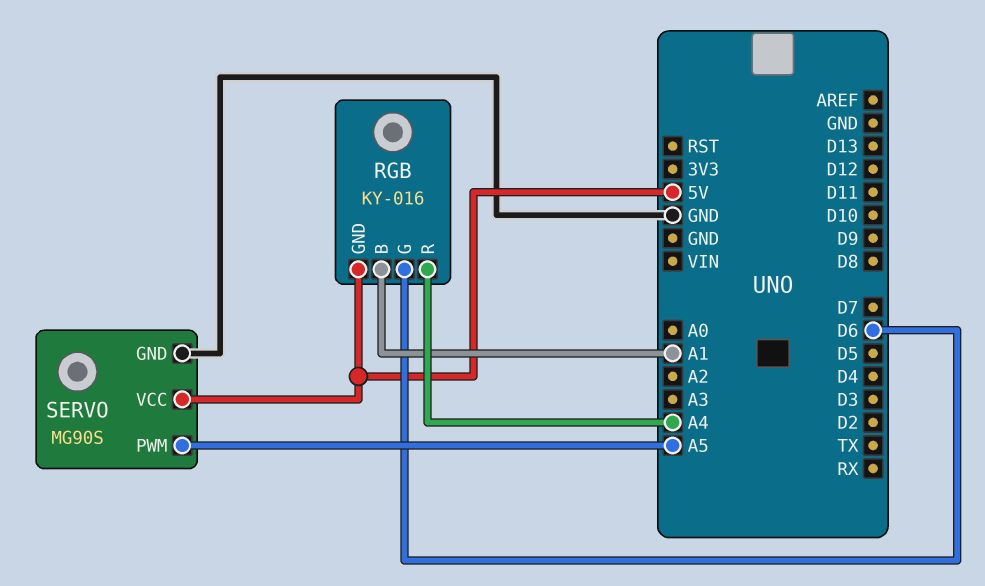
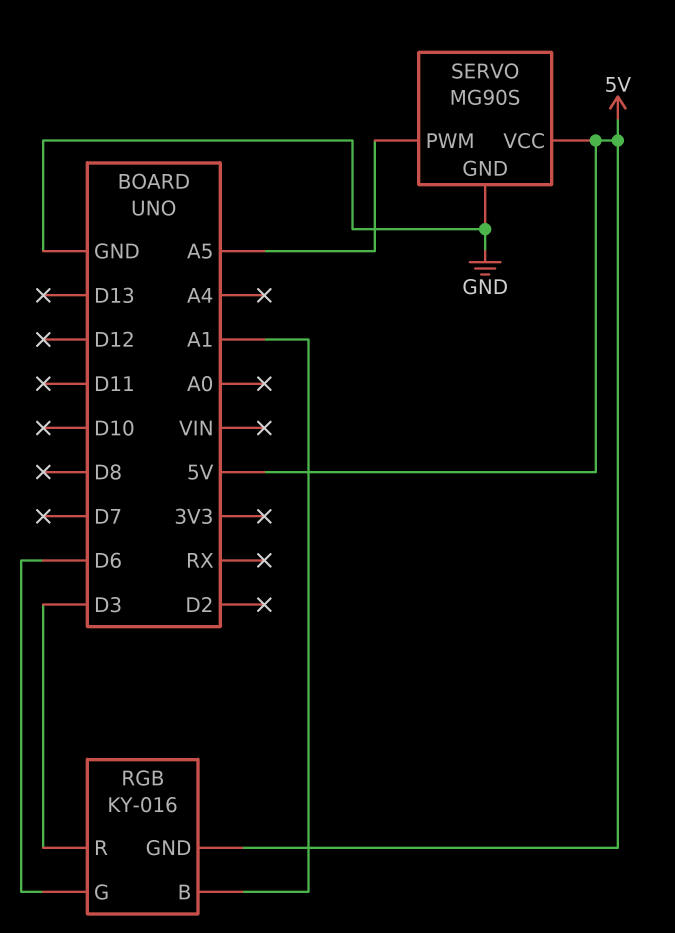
RGB pin R: A4 -> D3

